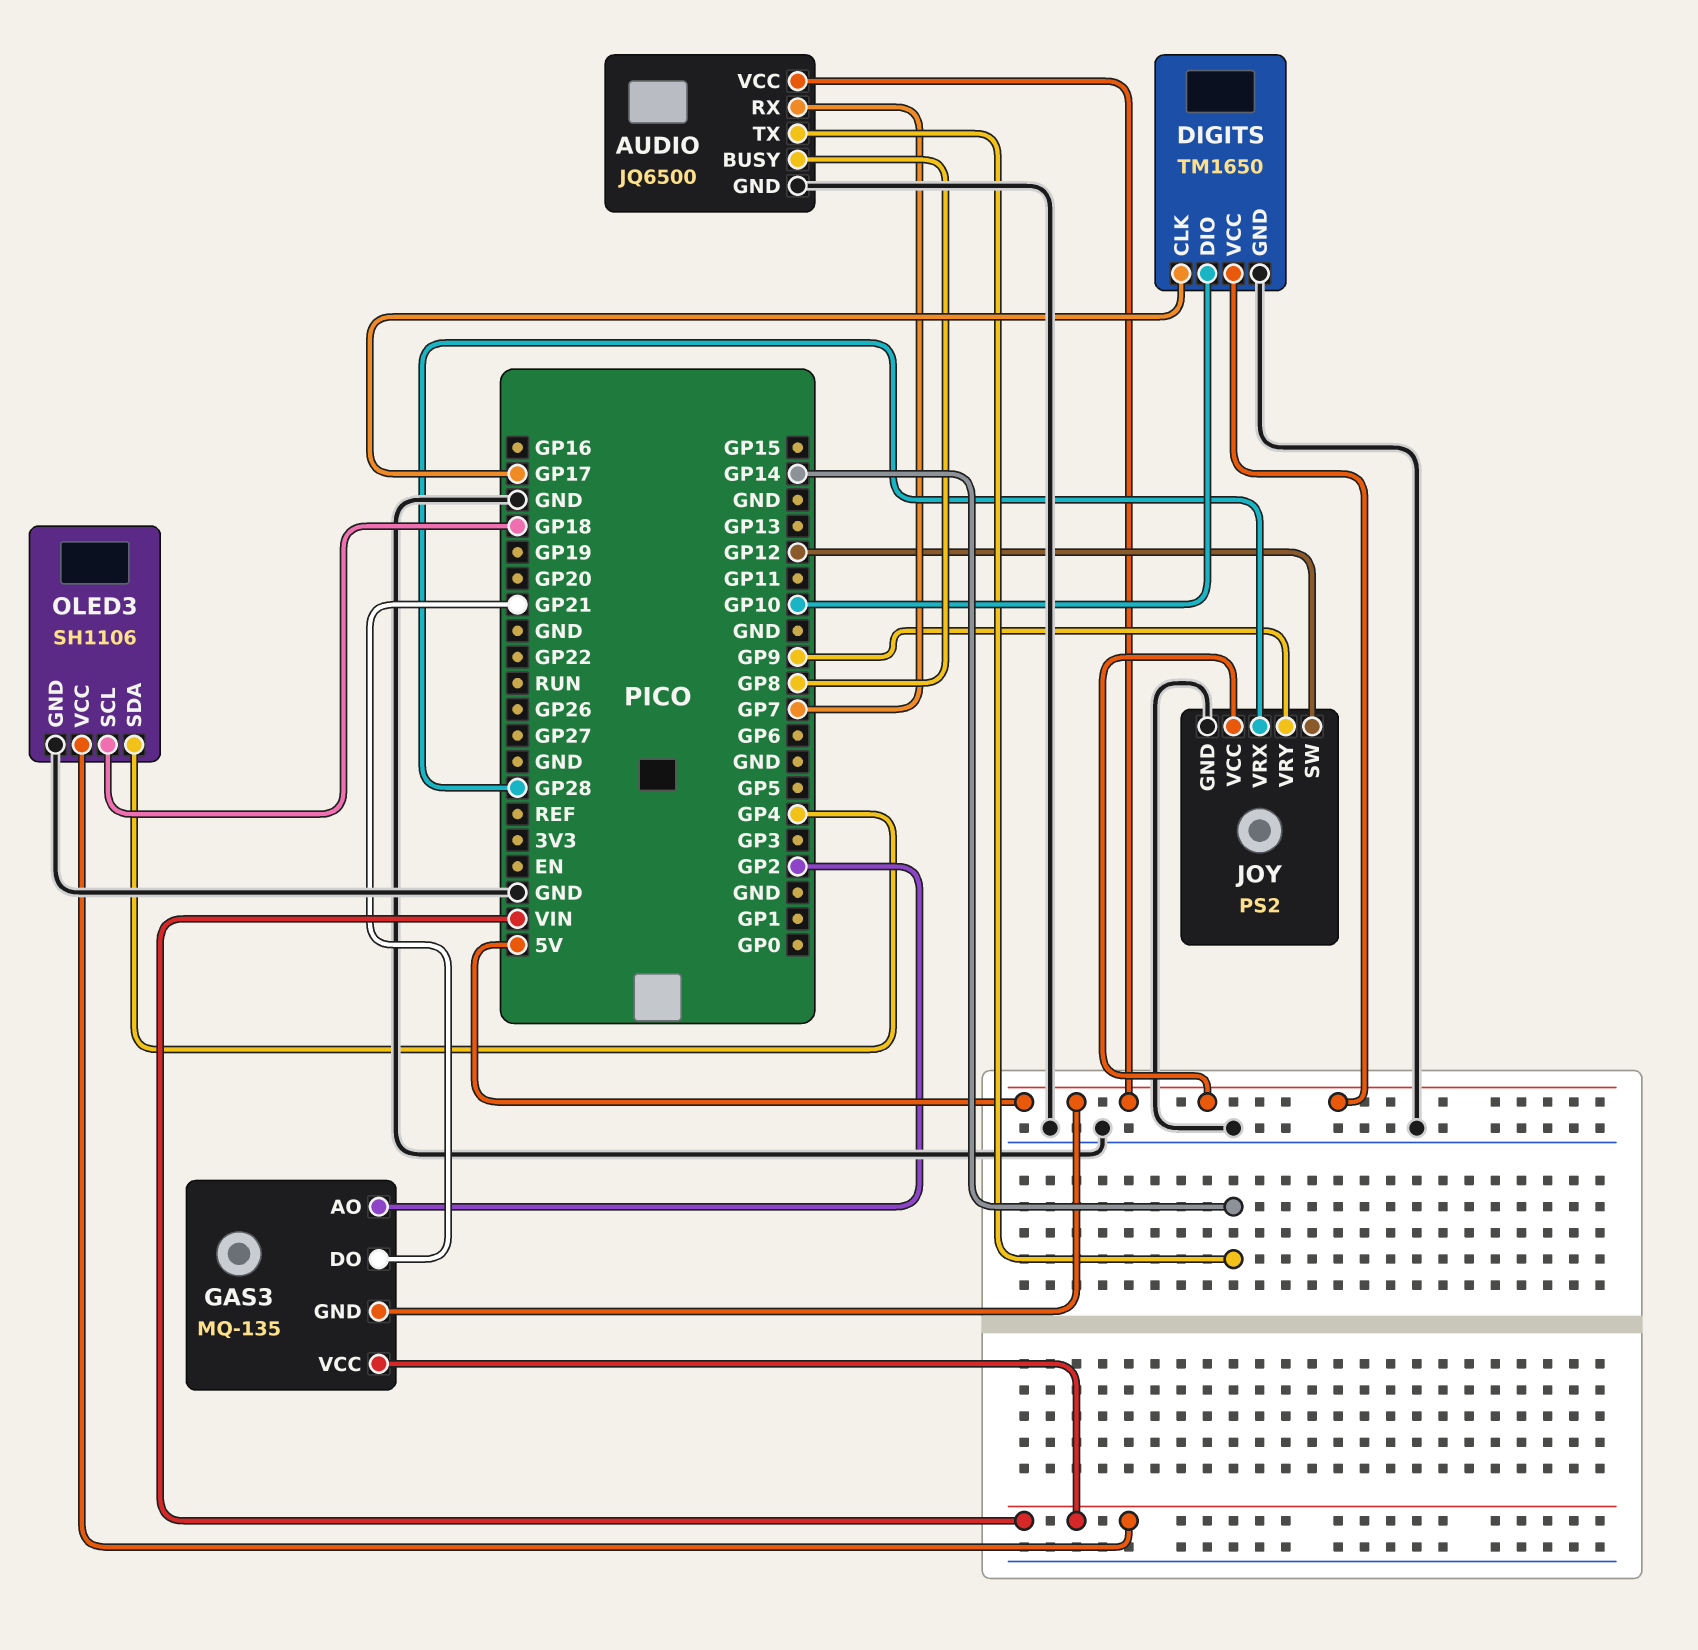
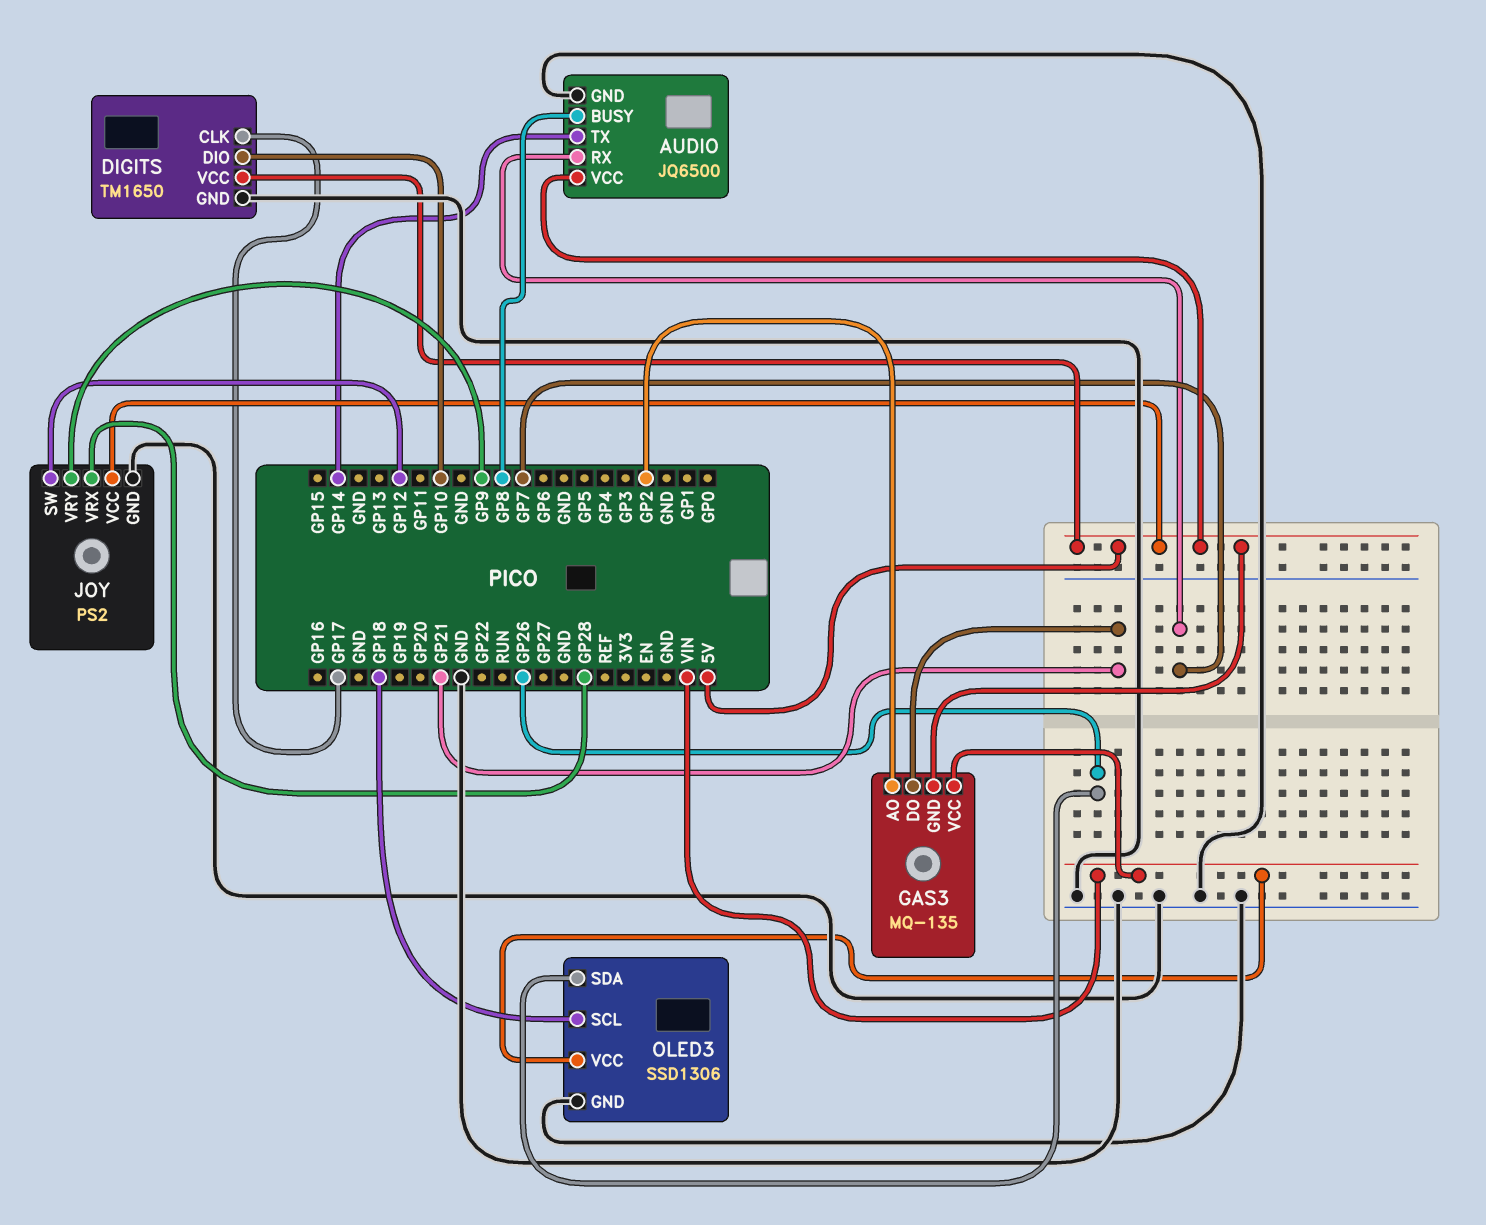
OLED3: SH1106 -> SSD1306
OLED3 pin SDA: GP4 -> GP26

